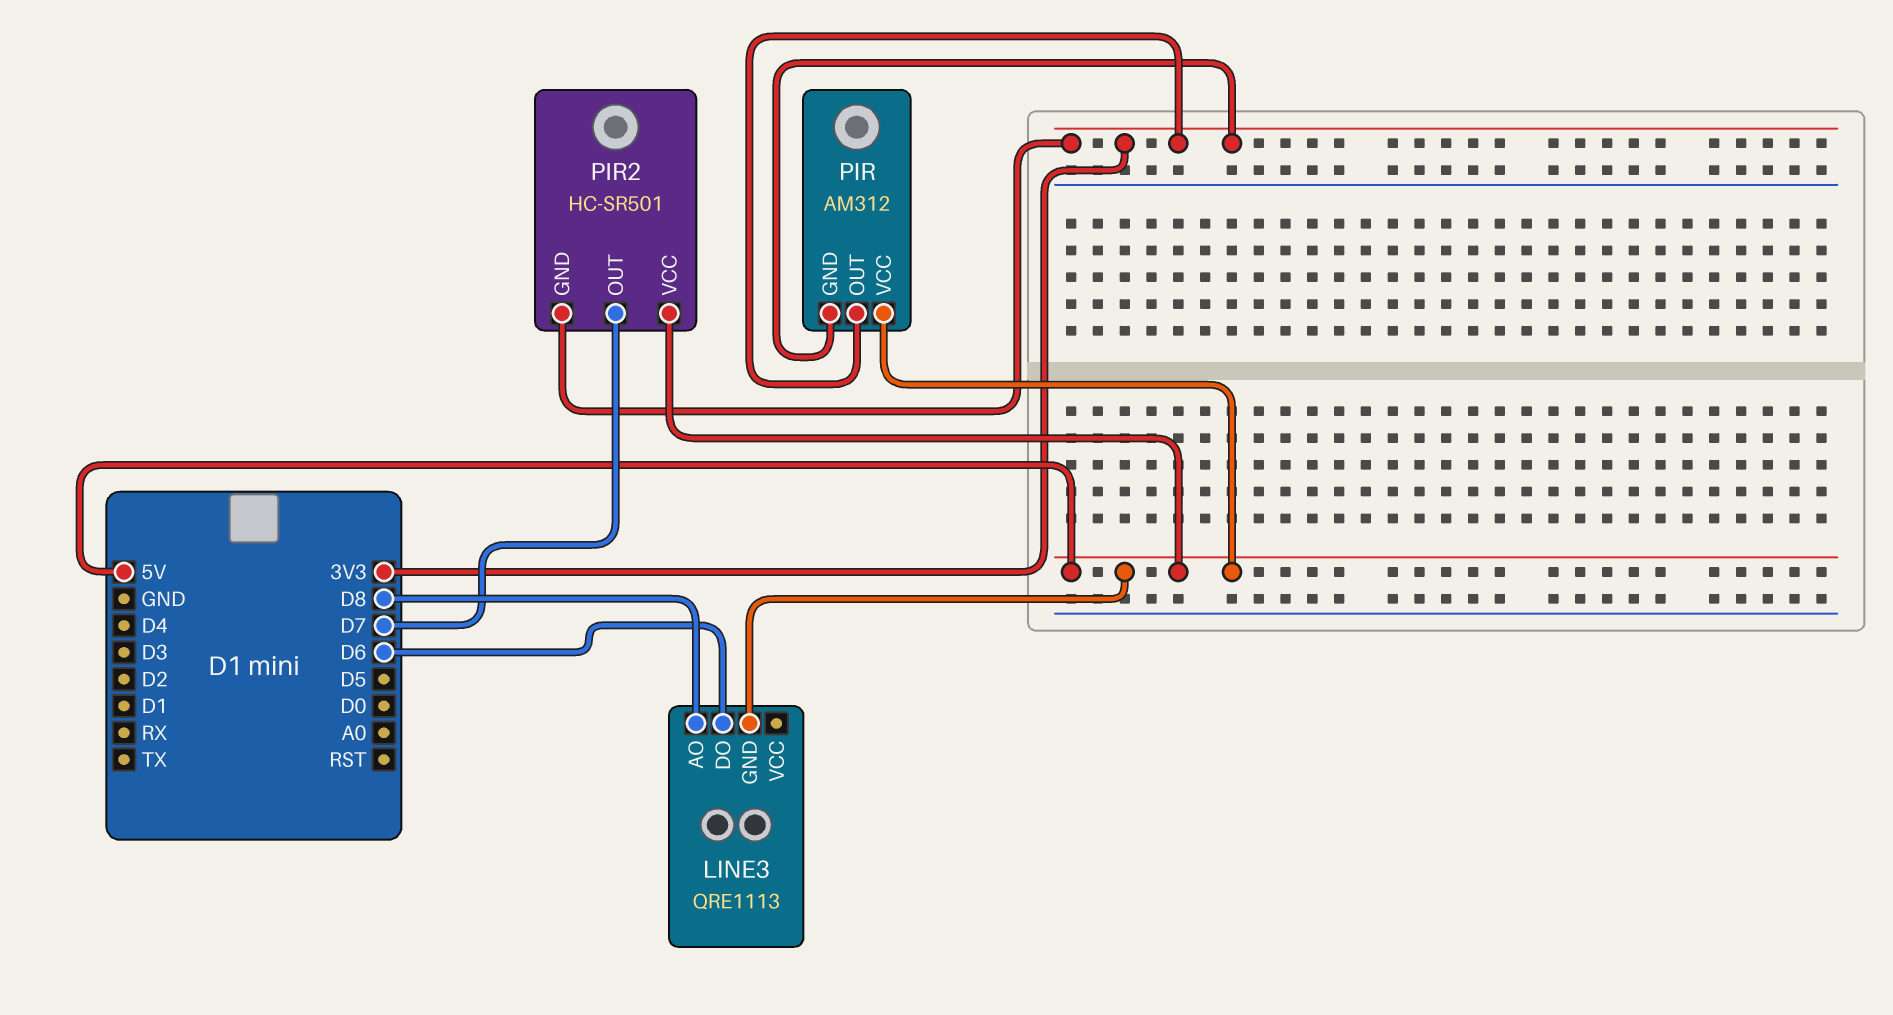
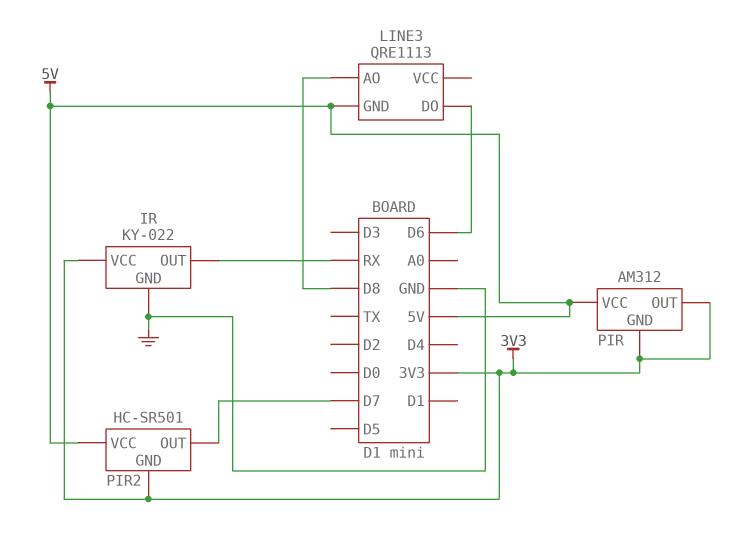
IR: none -> KY-022
IR pin GND: none -> GND
IR pin OUT: none -> RX
IR pin VCC: none -> 3V3

